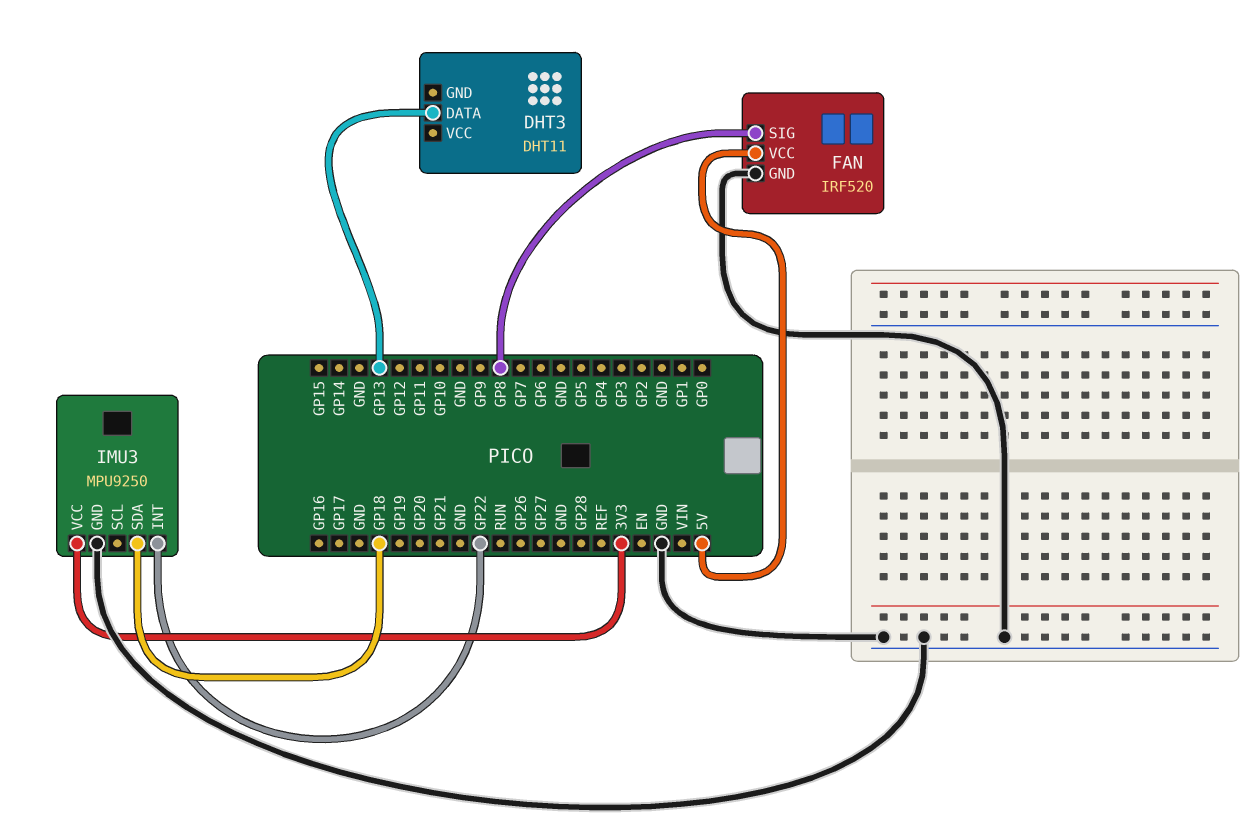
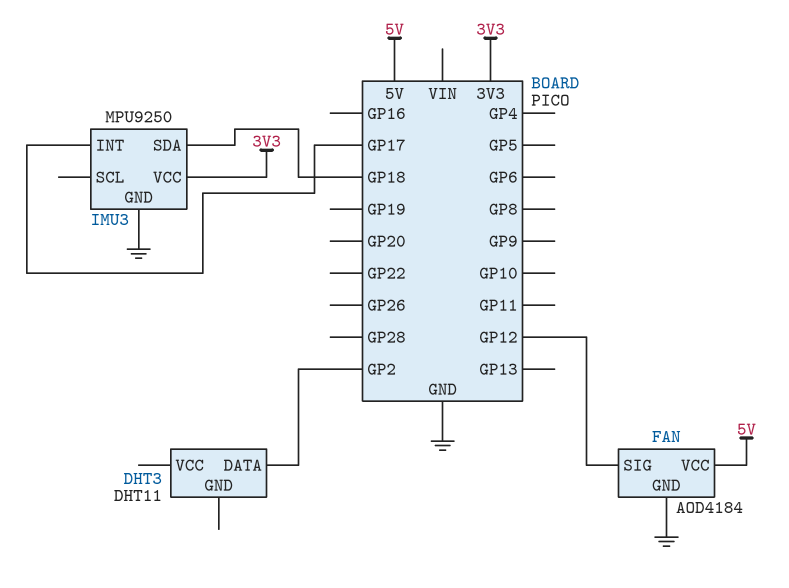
DHT3 pin DATA: GP13 -> GP2
FAN: IRF520 -> AOD4184
FAN pin SIG: GP8 -> GP12
IMU3 pin INT: GP22 -> GP17

